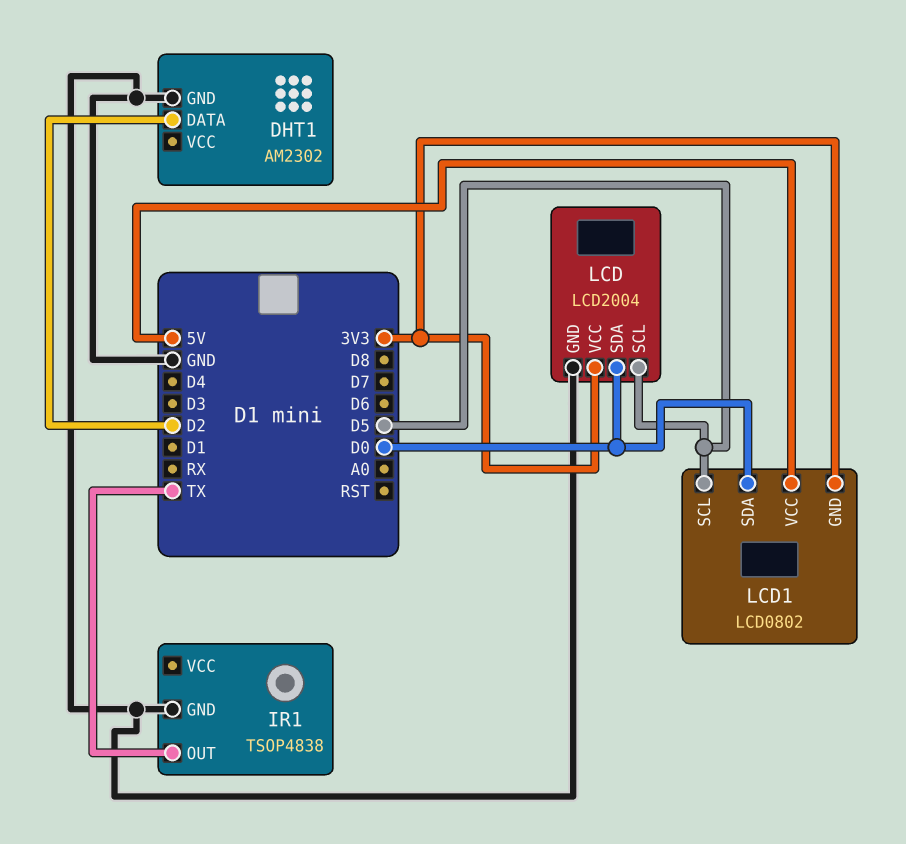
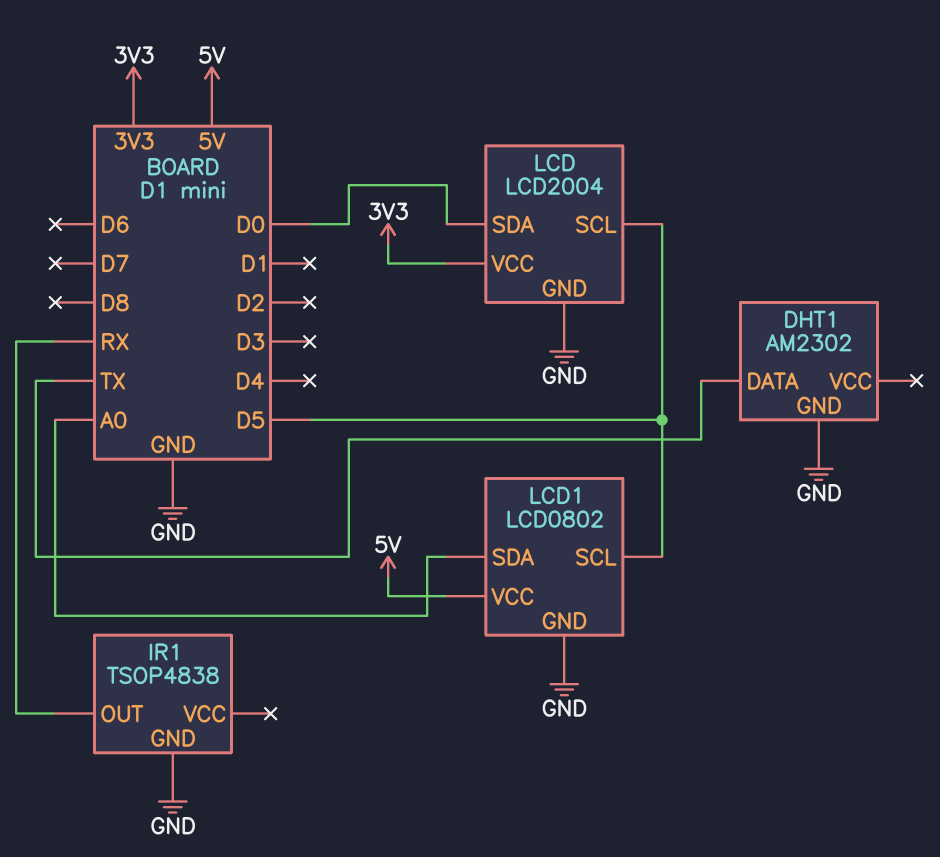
DHT1 pin DATA: D2 -> TX
IR1 pin OUT: TX -> RX
LCD1 pin GND: 3V3 -> GND
LCD1 pin SDA: D0 -> A0

